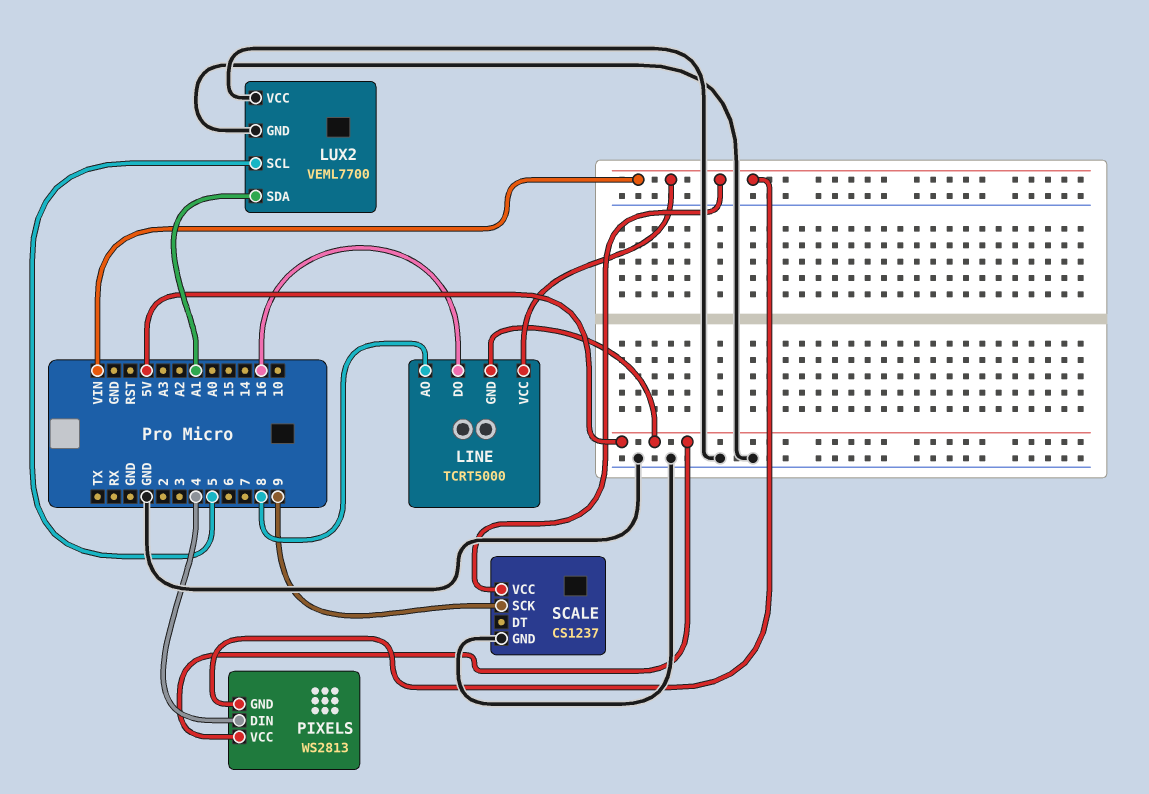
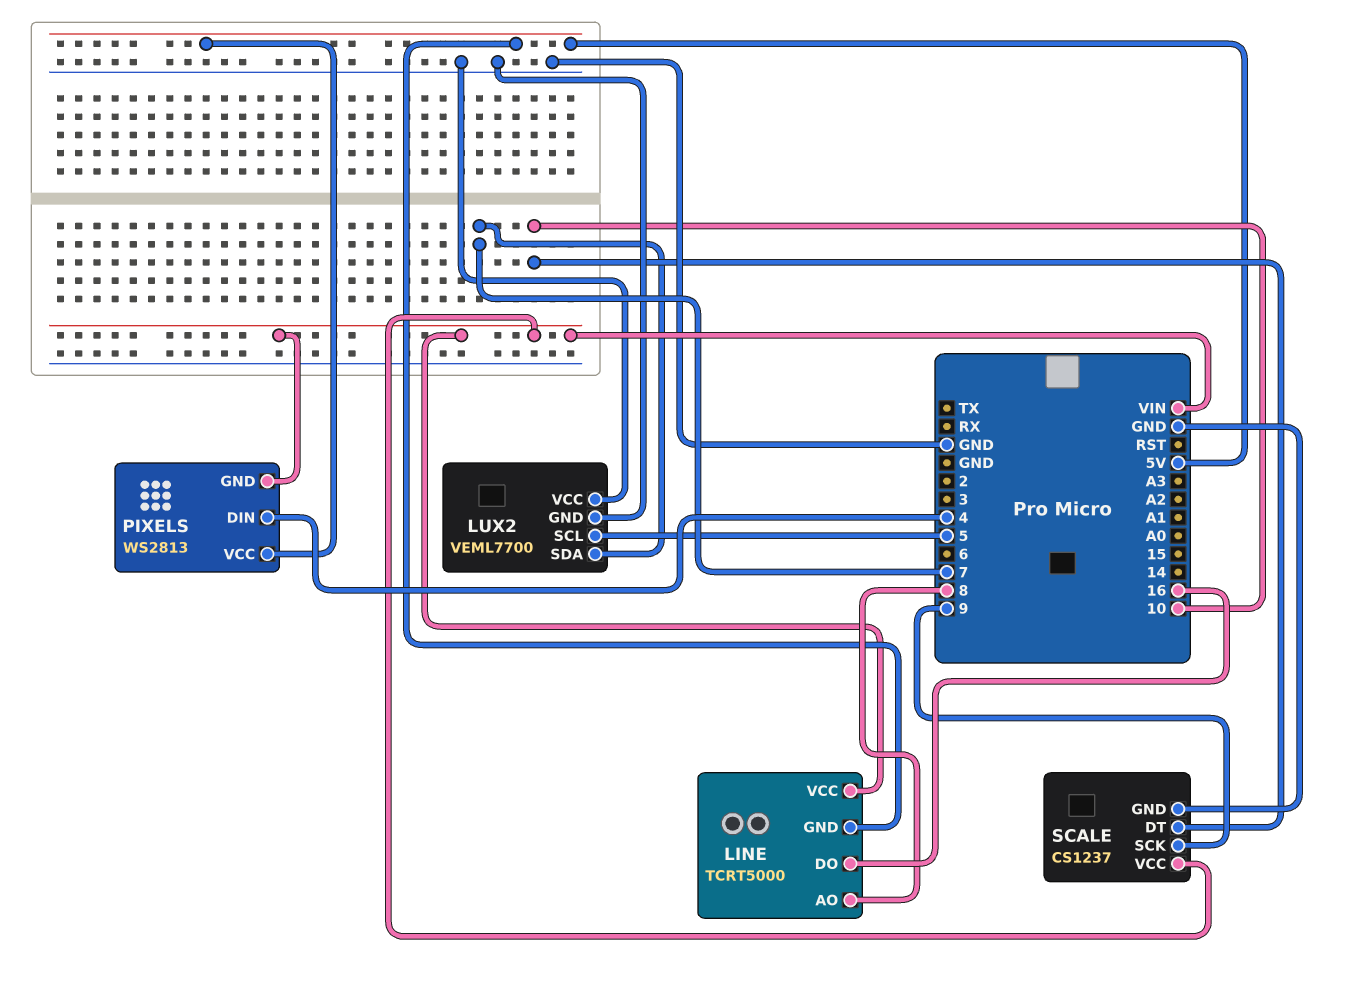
LUX2 pin SDA: A1 -> 7
SCALE pin DT: none -> 10

